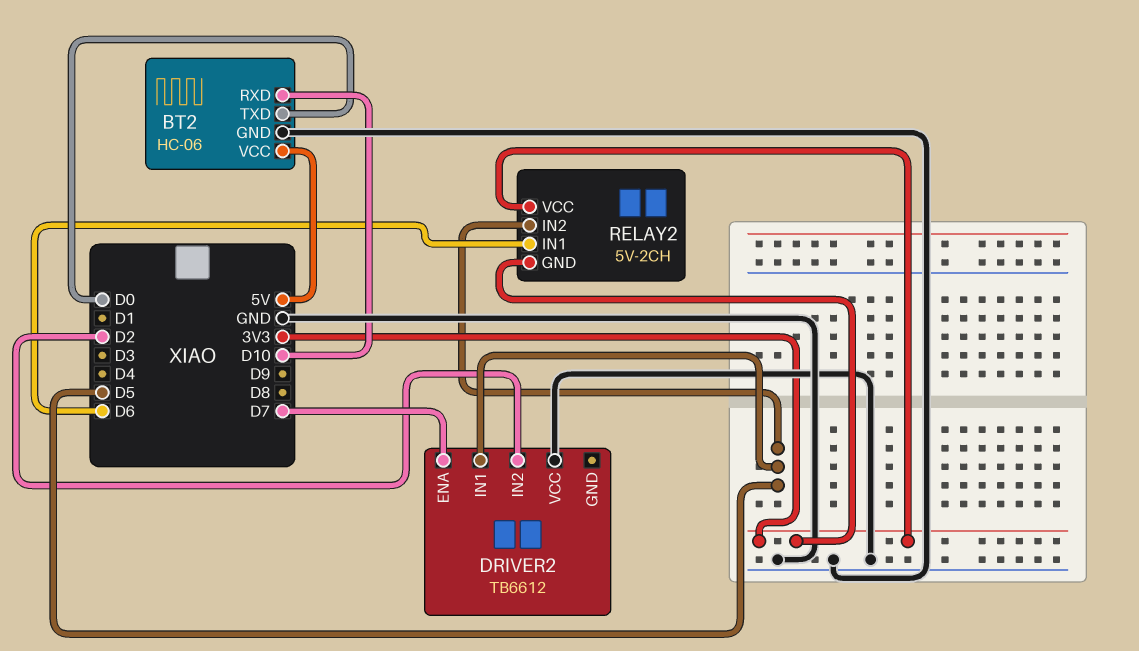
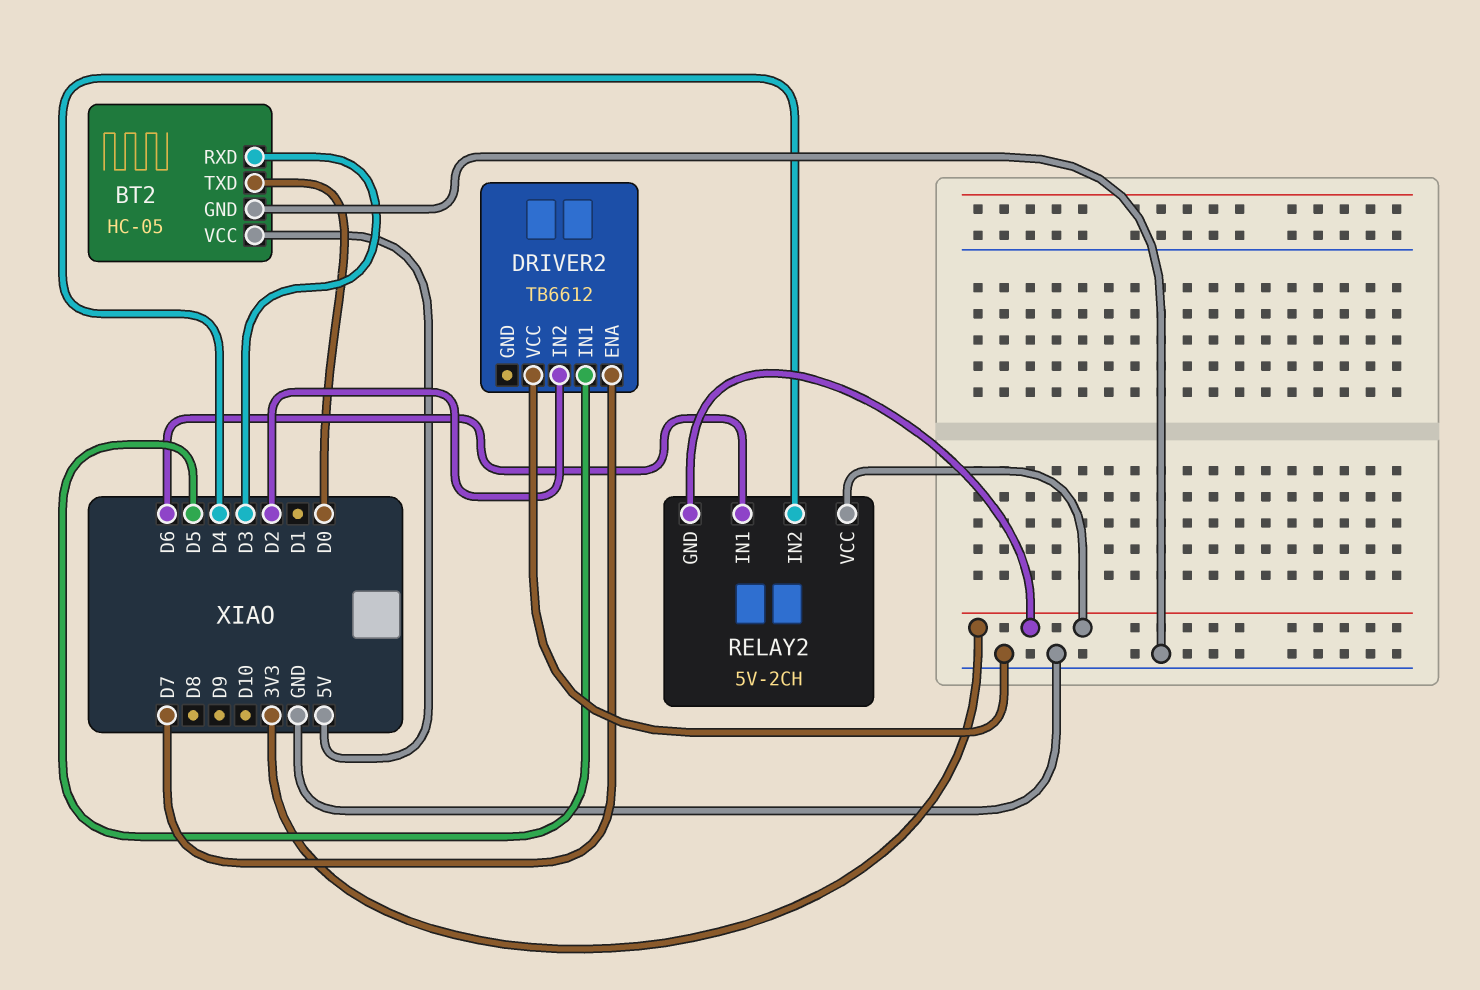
BT2: HC-06 -> HC-05
BT2 pin RXD: D10 -> D3
RELAY2 pin IN2: D5 -> D4

